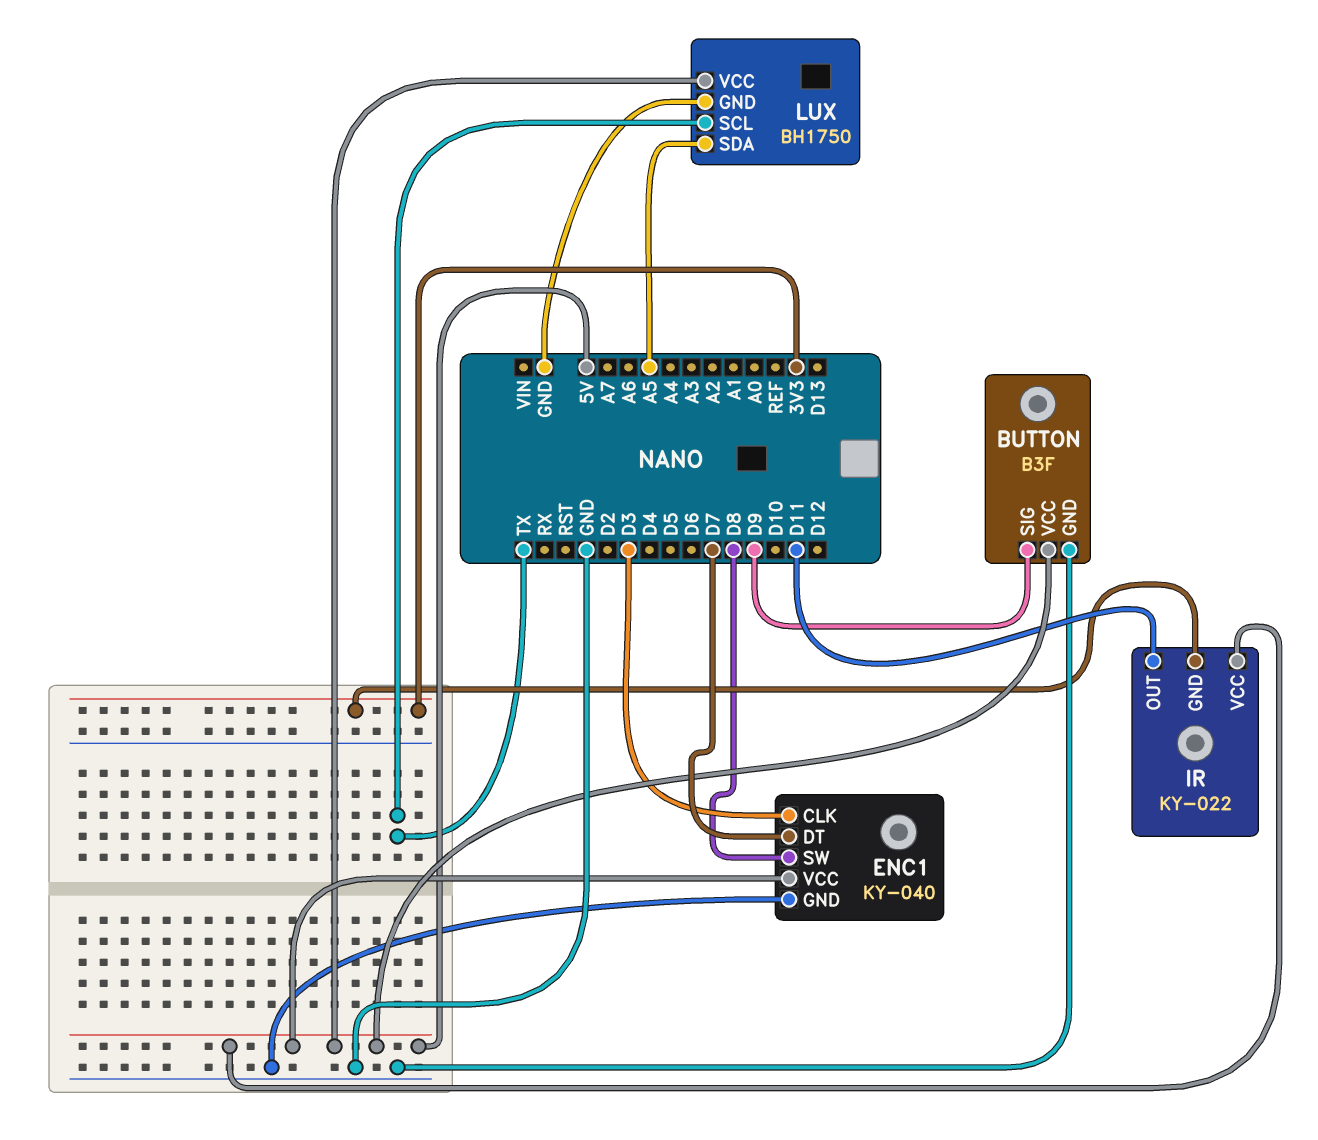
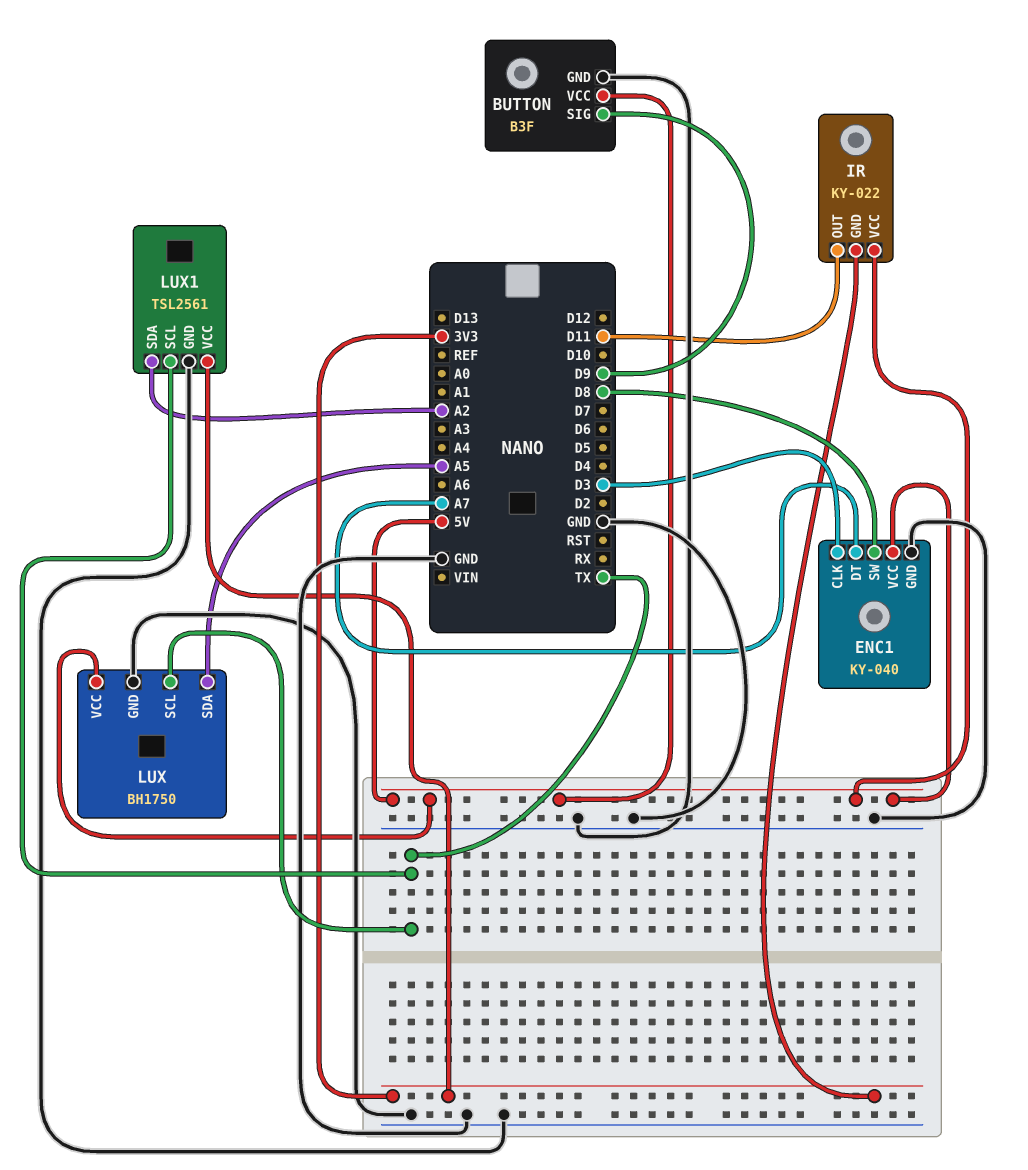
ENC1 pin DT: D7 -> A7
LUX1: none -> TSL2561
LUX1 pin GND: none -> GND
LUX1 pin SCL: none -> TX
LUX1 pin SDA: none -> A2
LUX1 pin VCC: none -> 3V3

